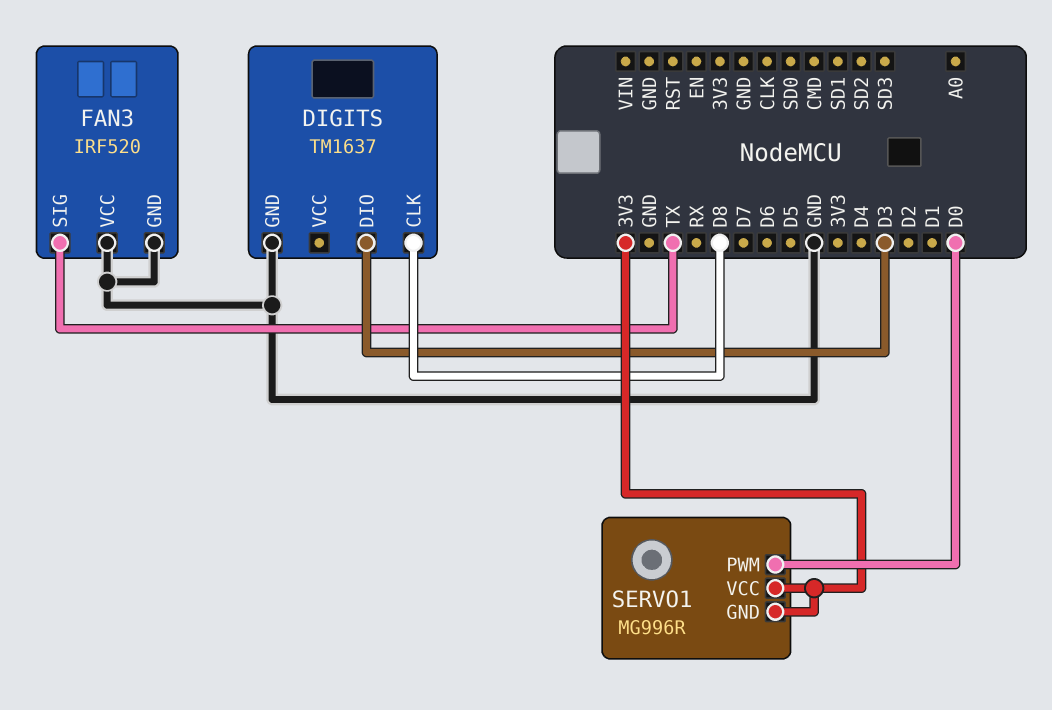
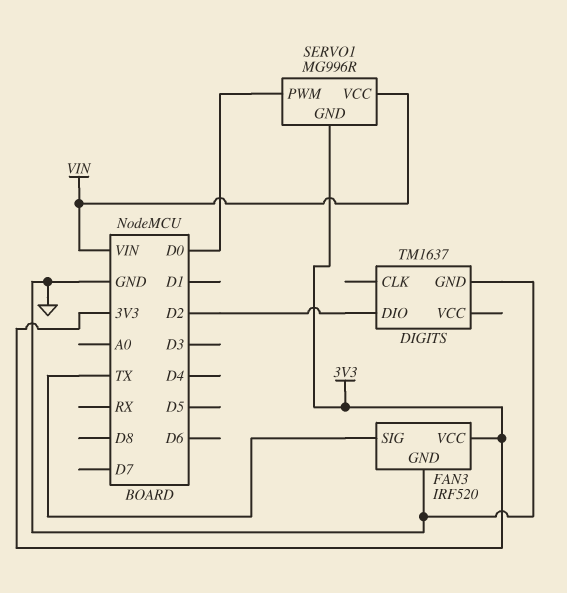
DIGITS pin CLK: D8 -> none
DIGITS pin DIO: D3 -> D2
FAN3 pin VCC: GND -> 3V3
SERVO1 pin VCC: 3V3 -> VIN

